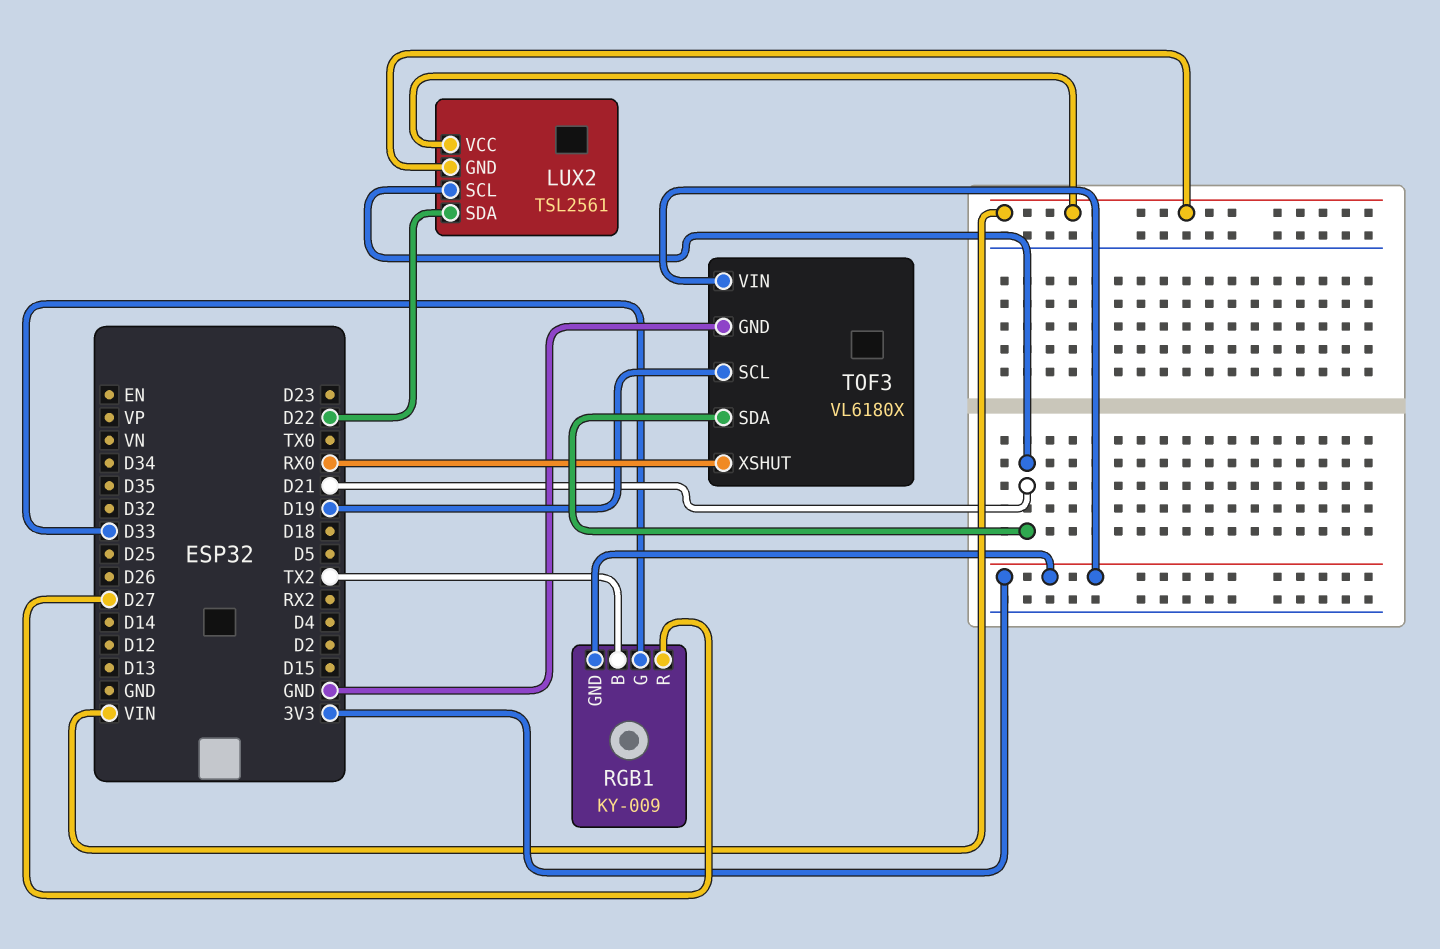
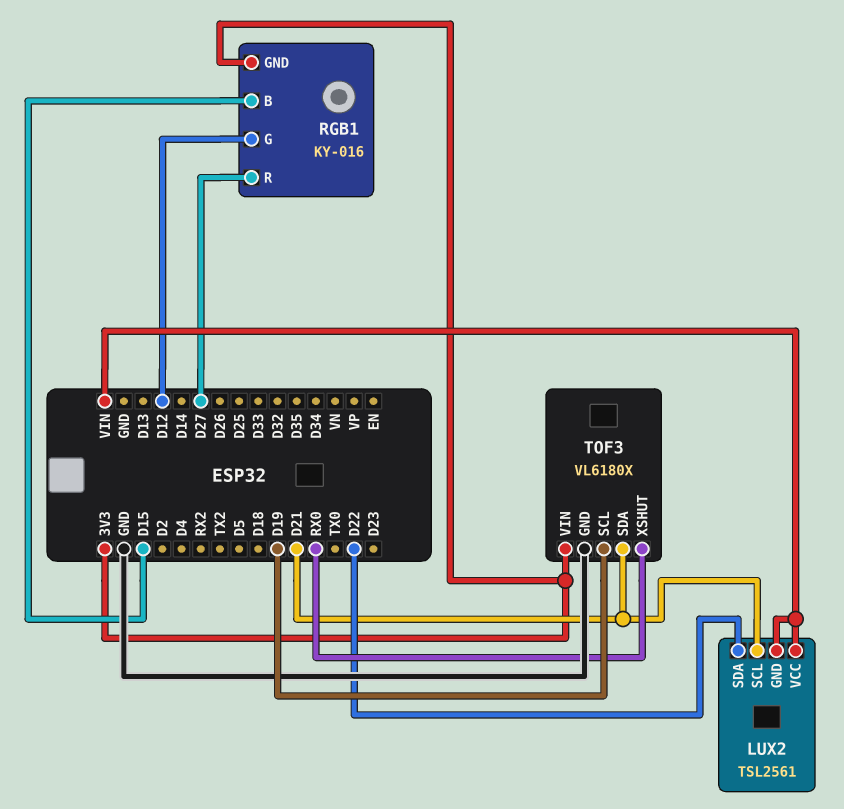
RGB1: KY-009 -> KY-016
RGB1 pin B: TX2 -> D15
RGB1 pin G: D33 -> D12

